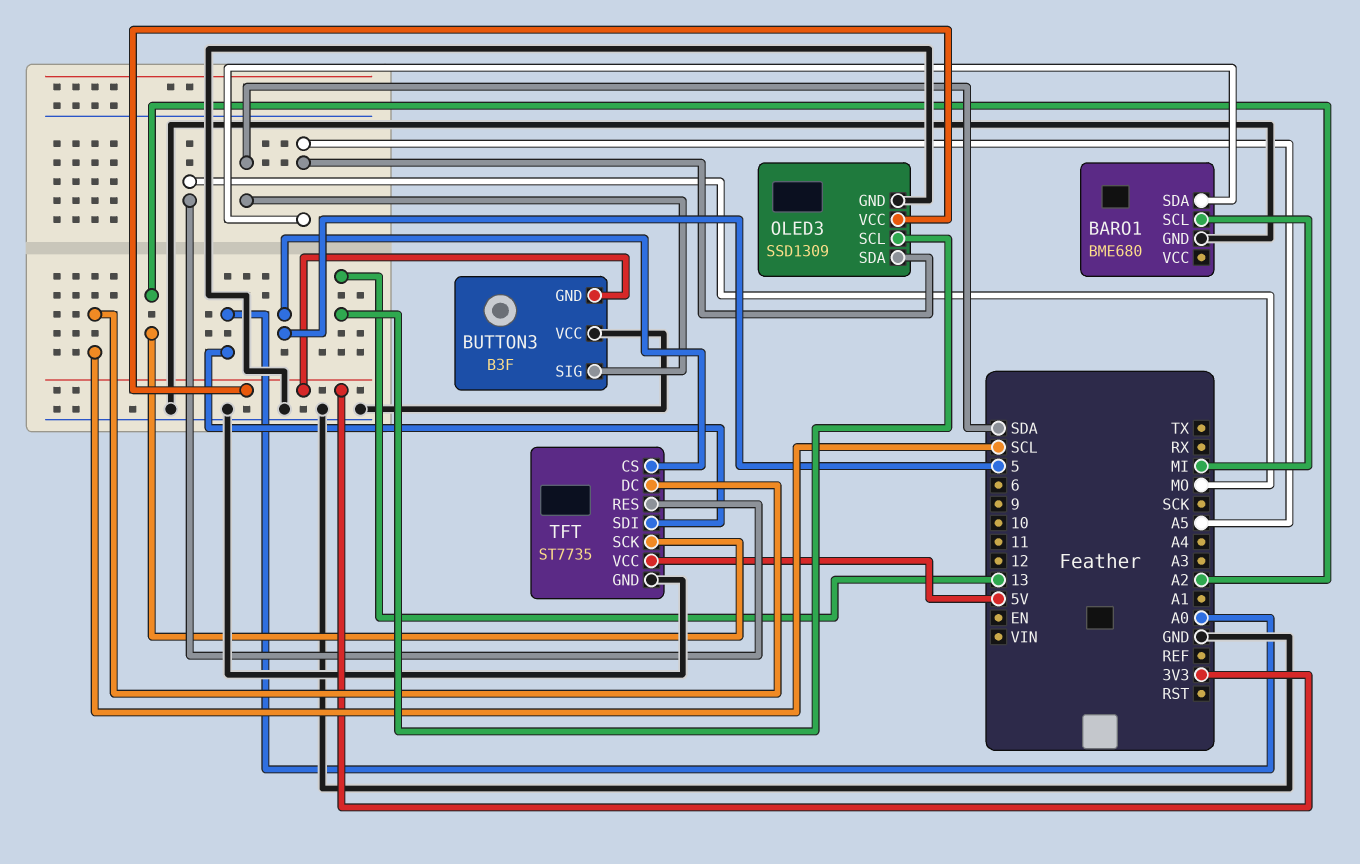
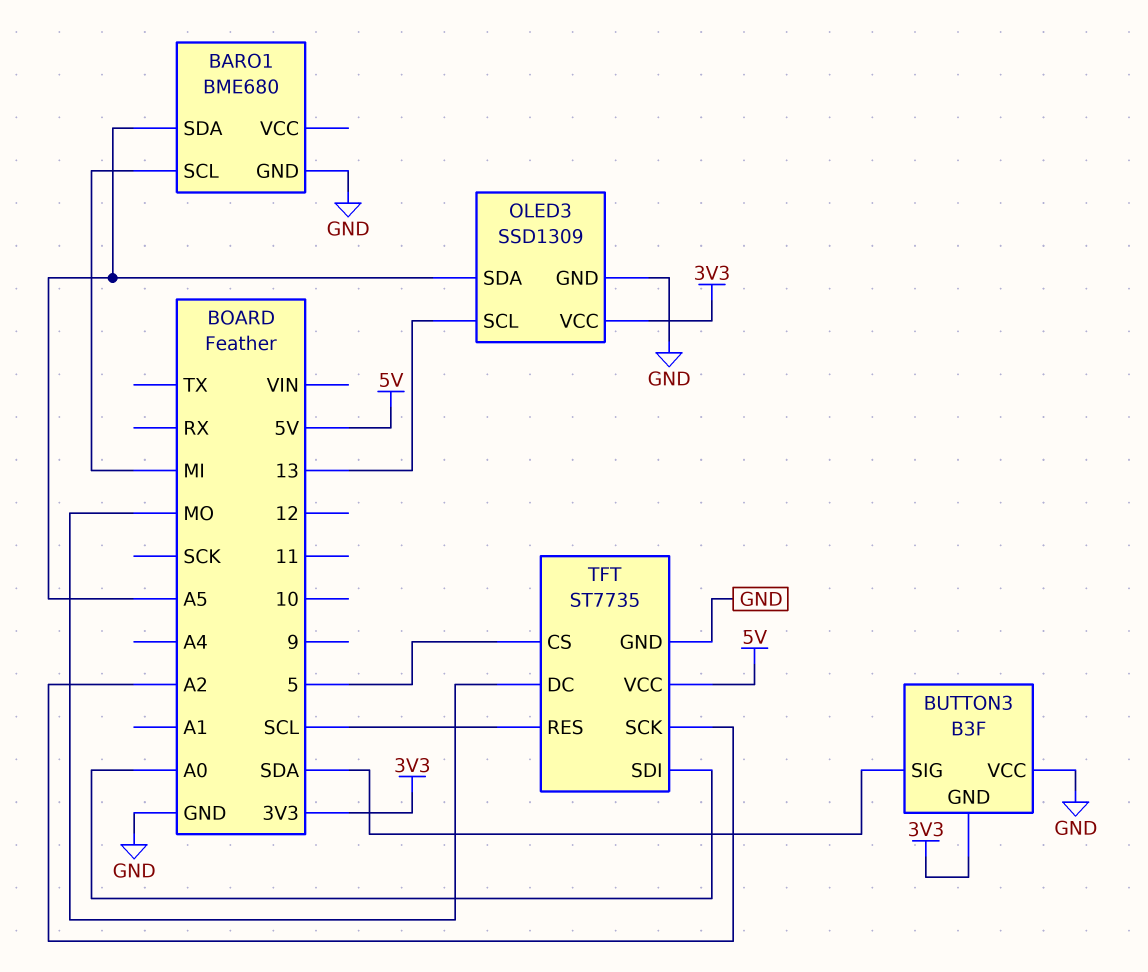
TFT pin DC: SCL -> MO
TFT pin RES: MO -> SCL

